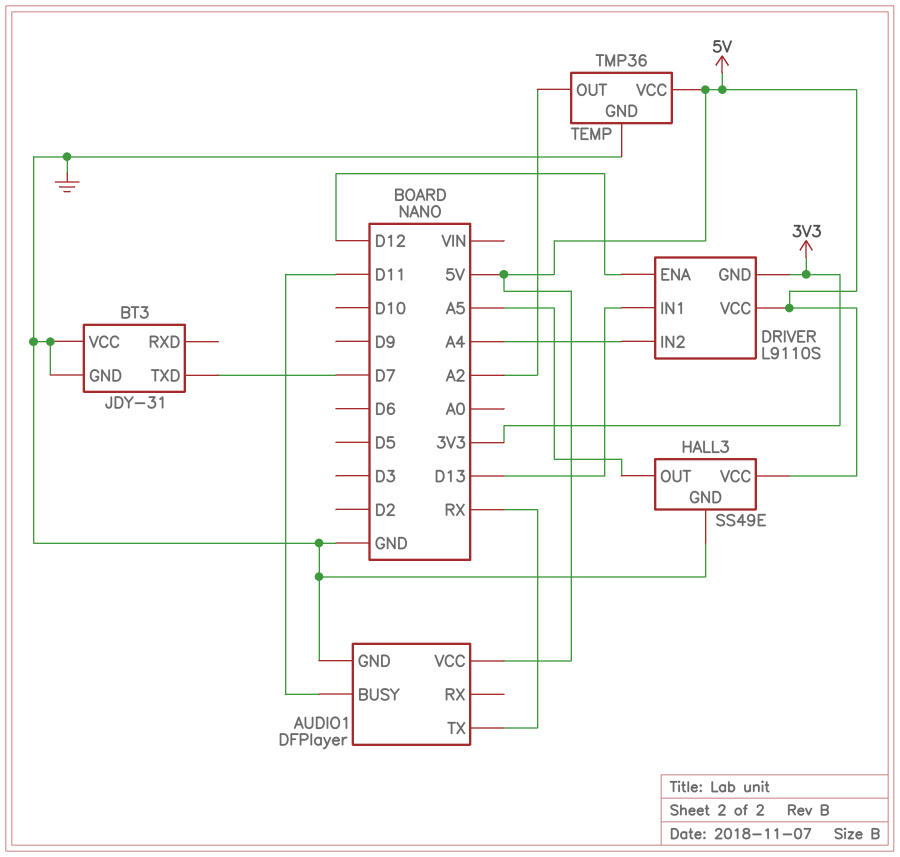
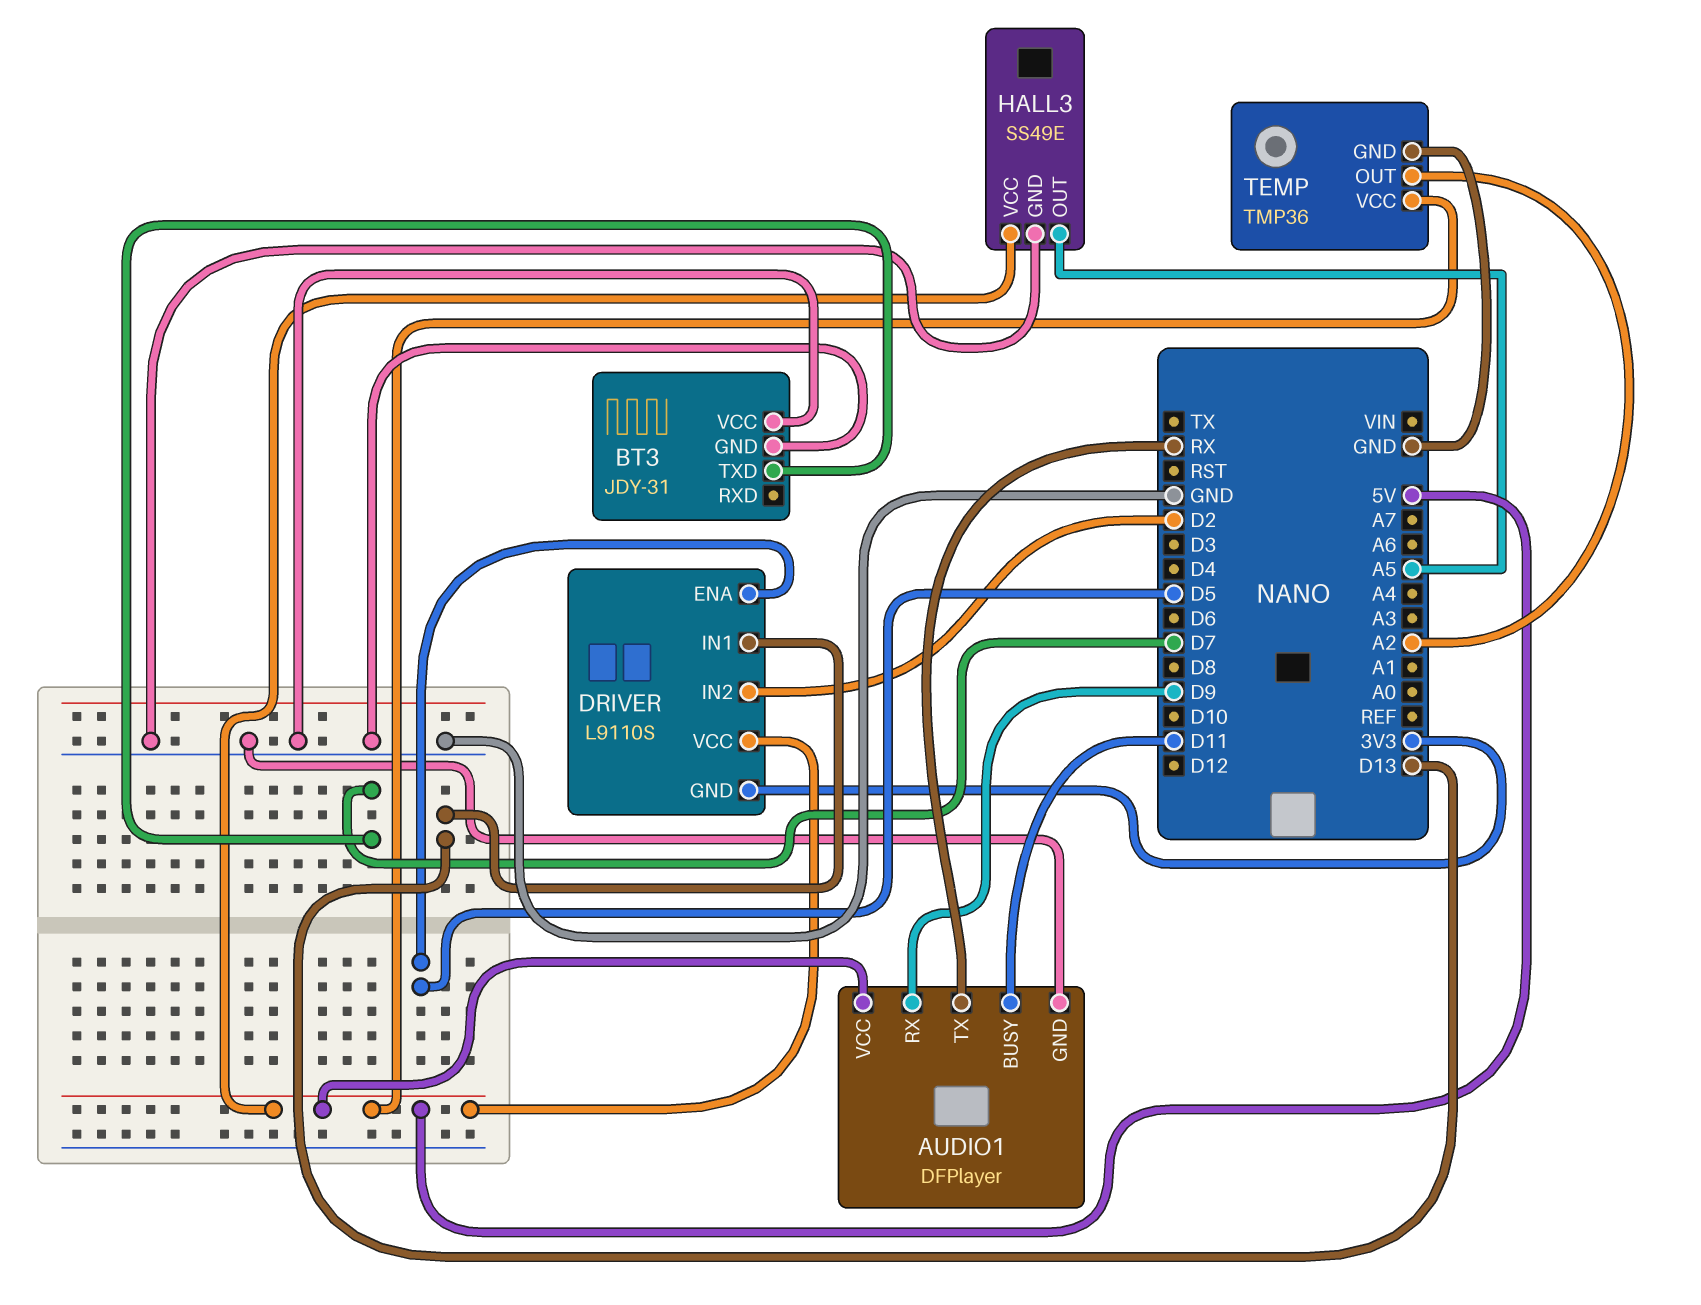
AUDIO1 pin RX: none -> D9
DRIVER pin ENA: D12 -> D5
DRIVER pin IN2: A4 -> D2

